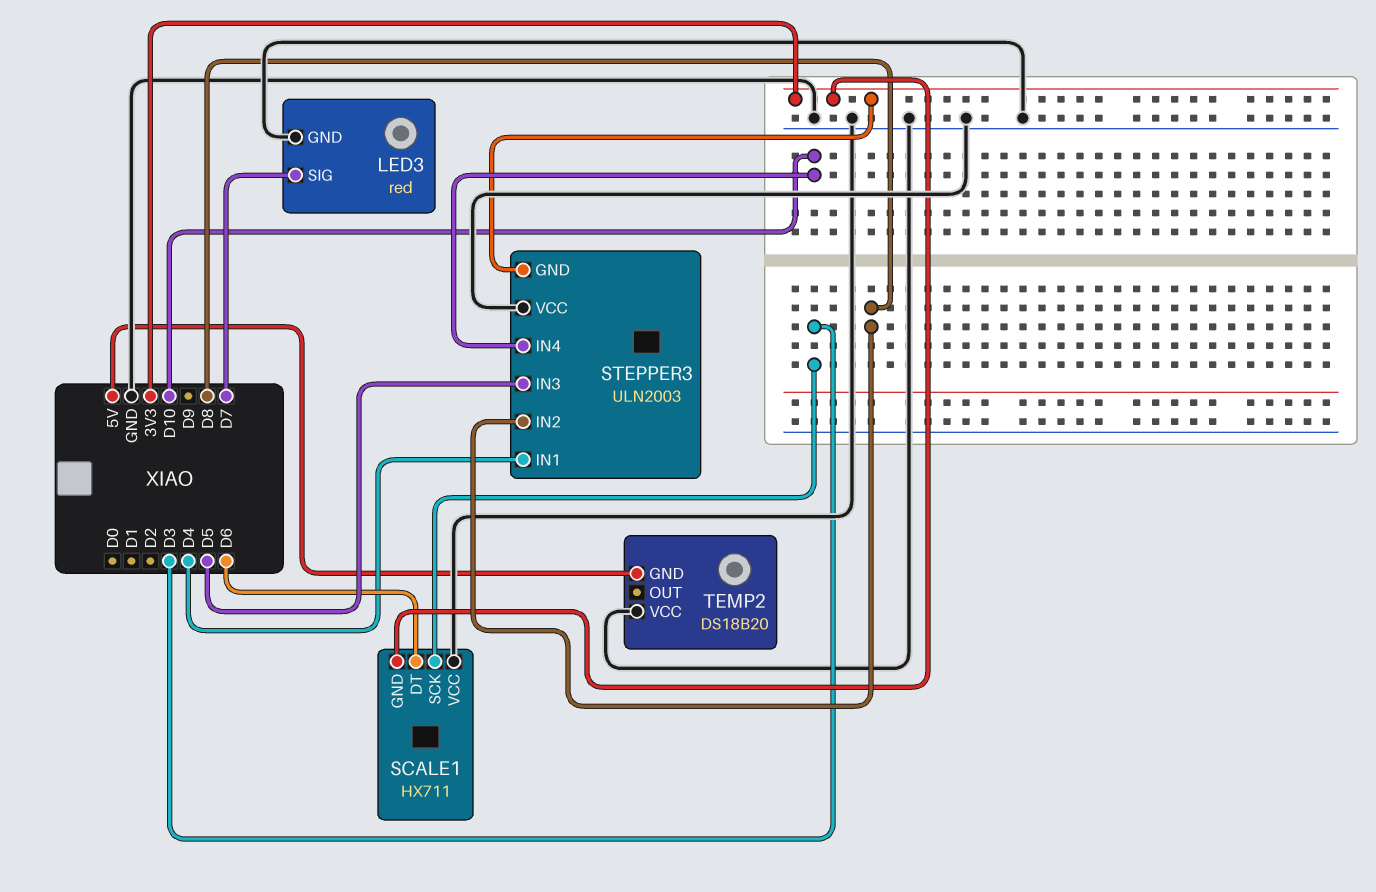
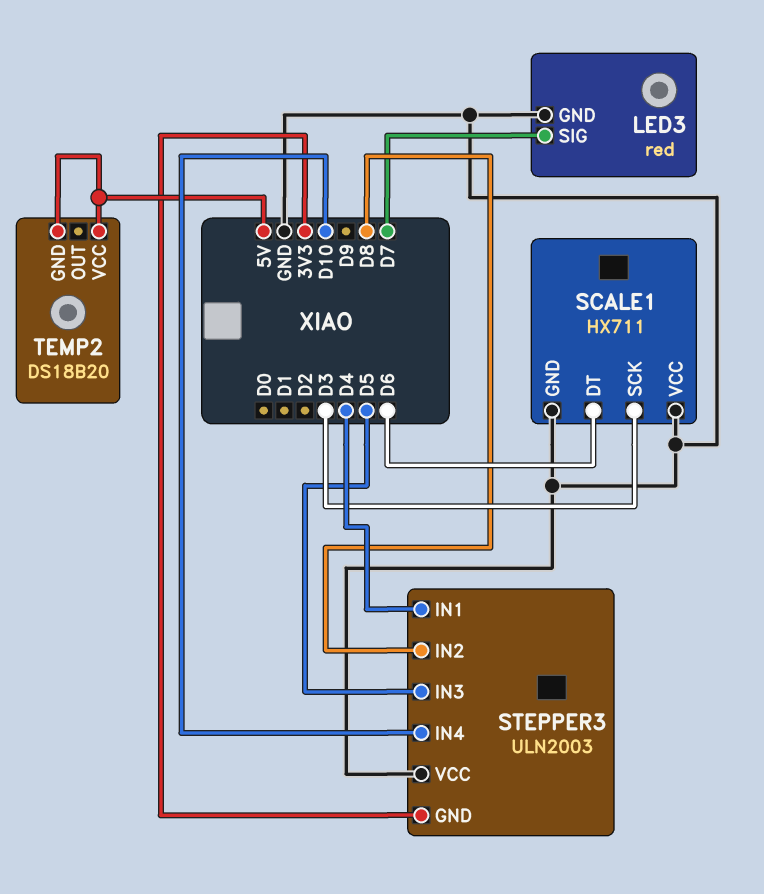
SCALE1 pin GND: 3V3 -> GND
TEMP2 pin VCC: GND -> 5V

